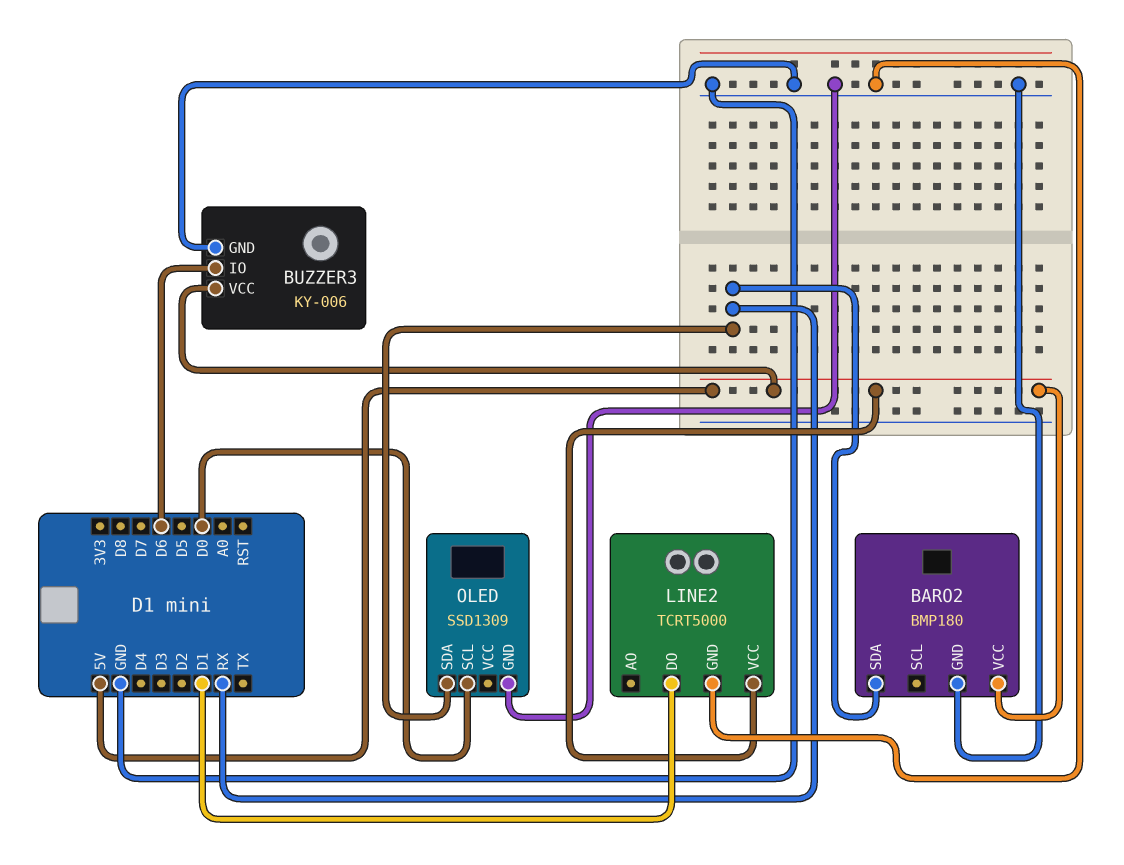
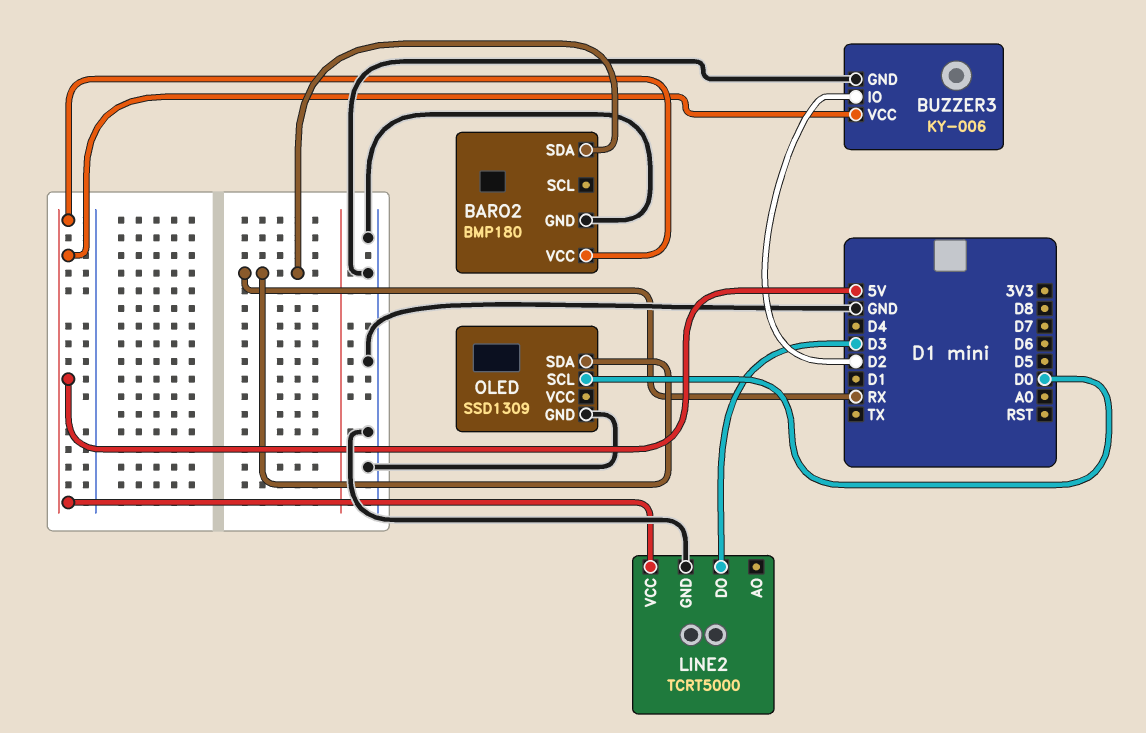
BUZZER3 pin IO: D6 -> D2
LINE2 pin DO: D1 -> D3

